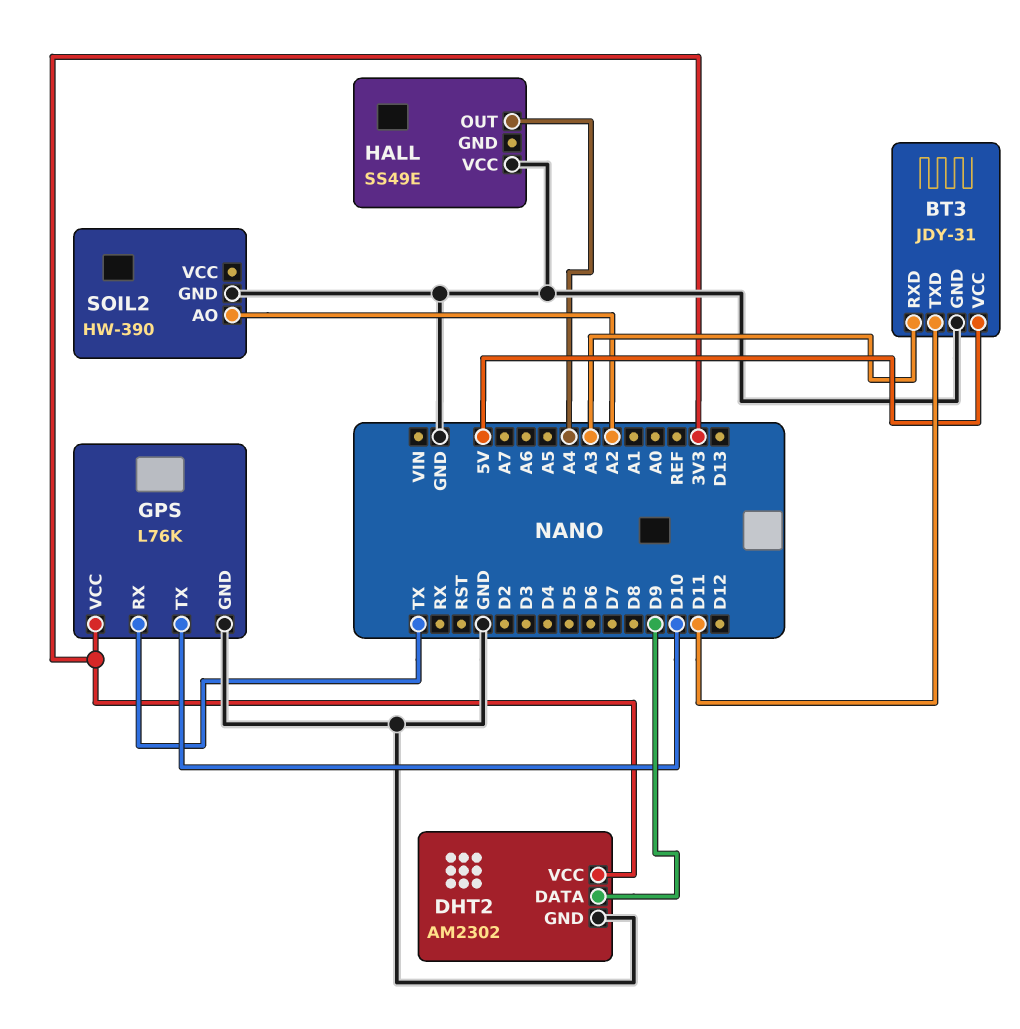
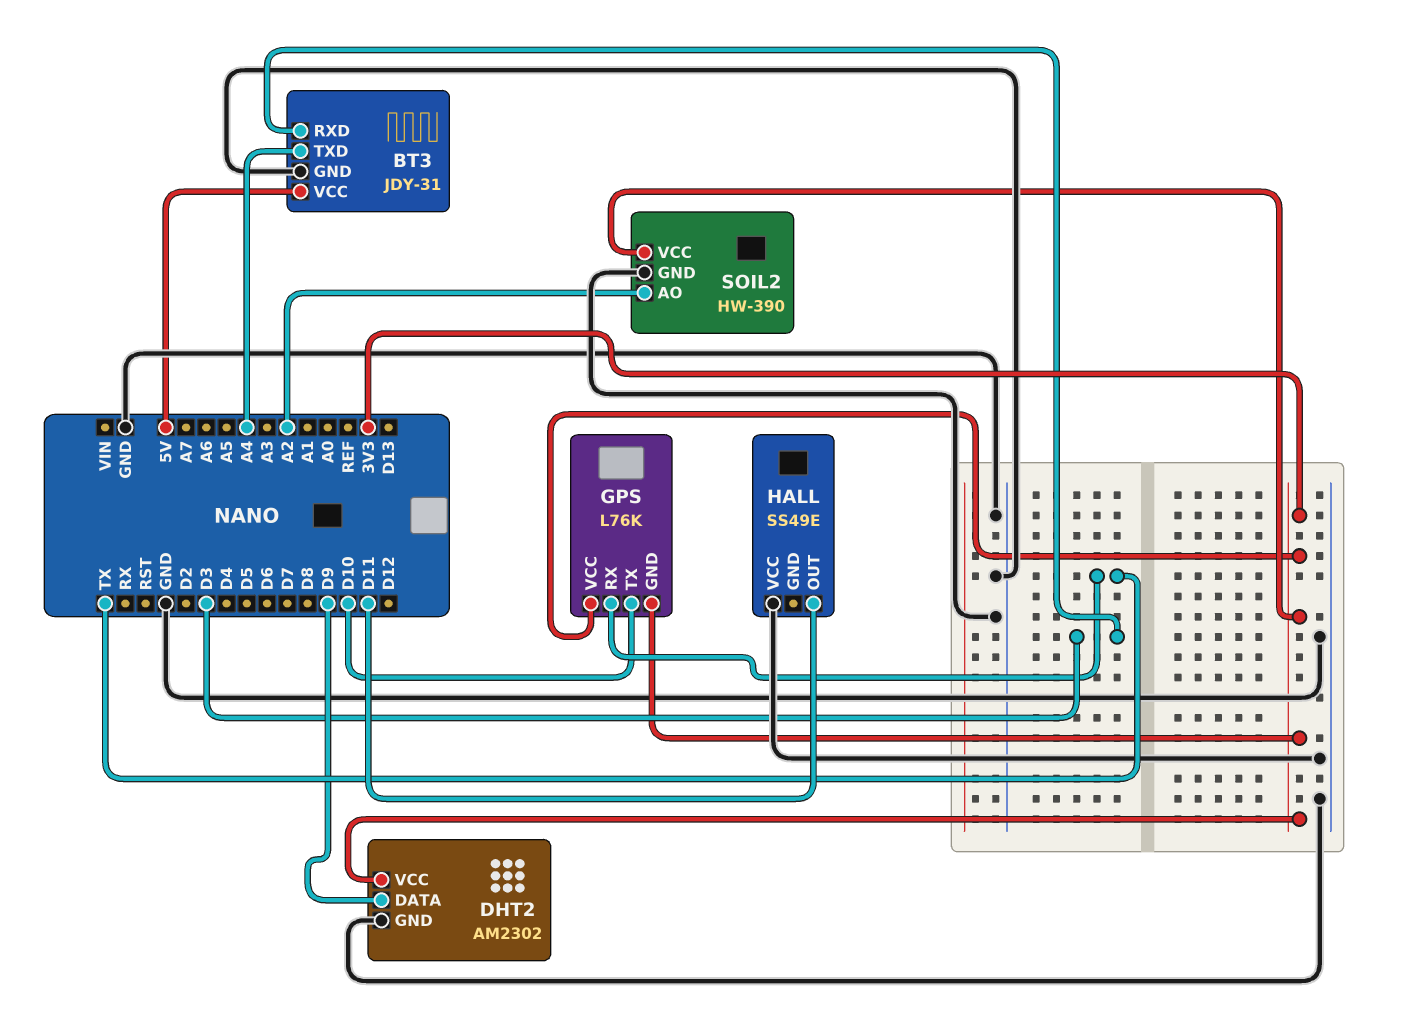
BT3 pin RXD: A3 -> D3
BT3 pin TXD: D11 -> A4
GPS pin GND: GND -> 3V3
HALL pin OUT: A4 -> D11
SOIL2 pin VCC: none -> 3V3

